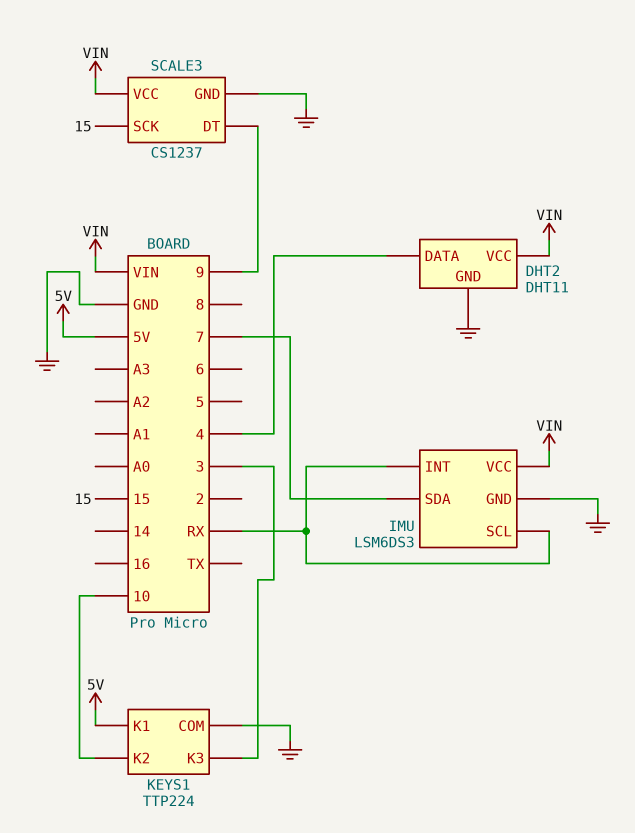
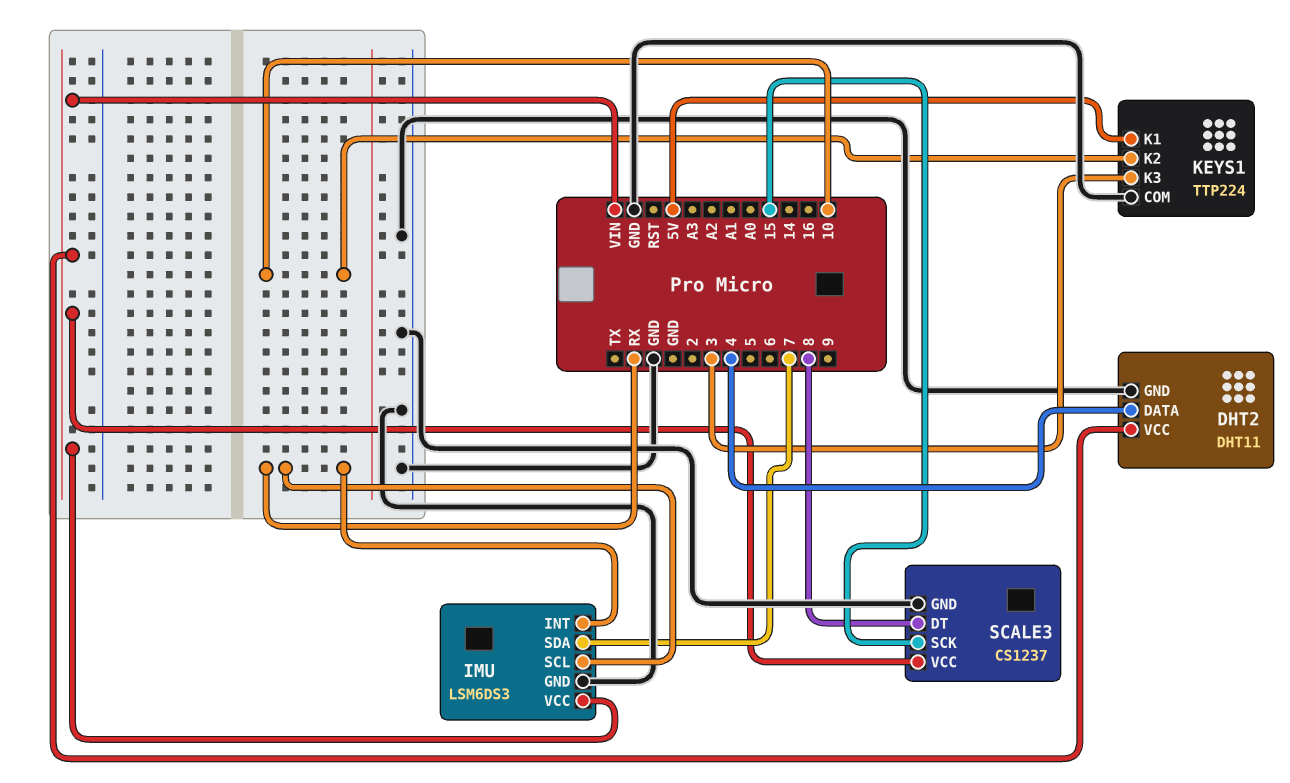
SCALE3 pin DT: 9 -> 8

